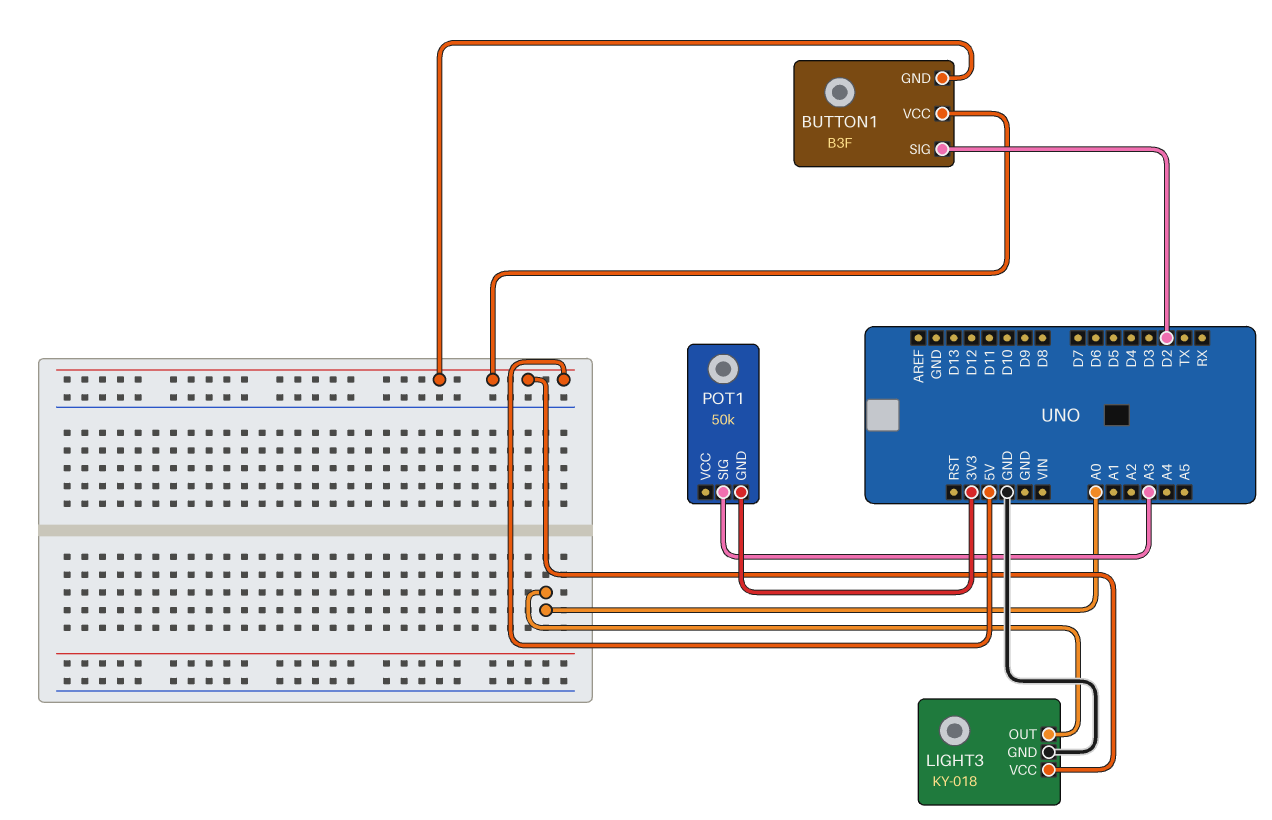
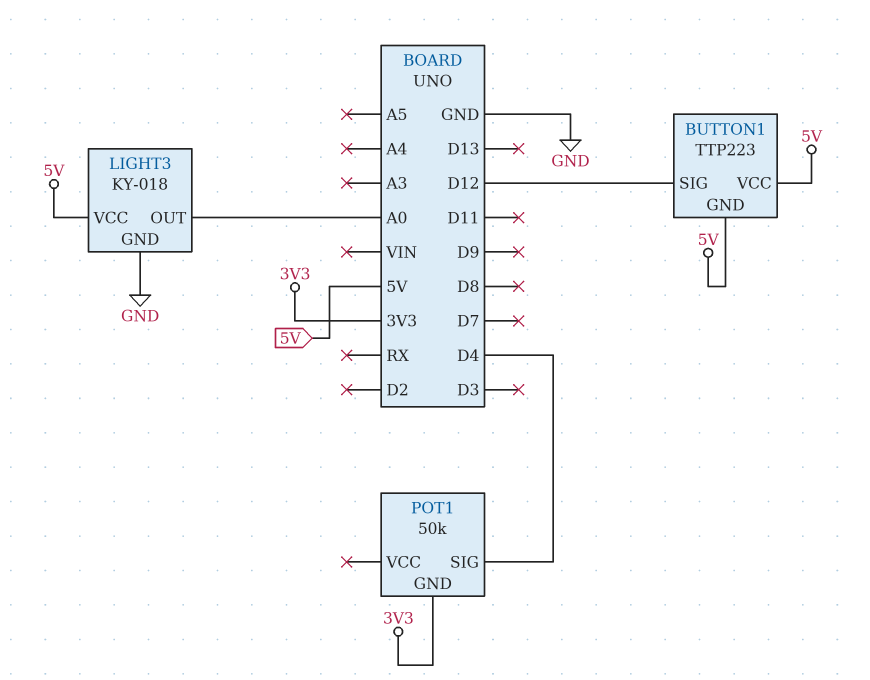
BUTTON1: B3F -> TTP223
BUTTON1 pin SIG: D2 -> D12
POT1 pin SIG: A3 -> D4

